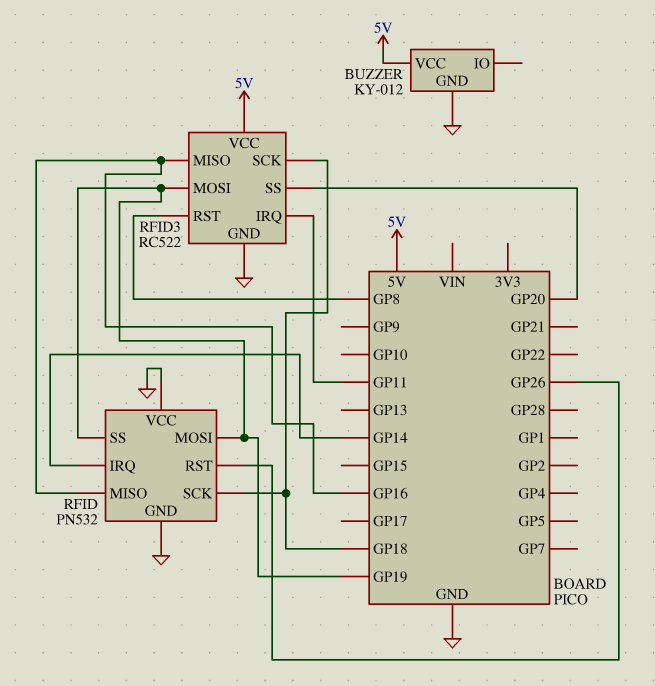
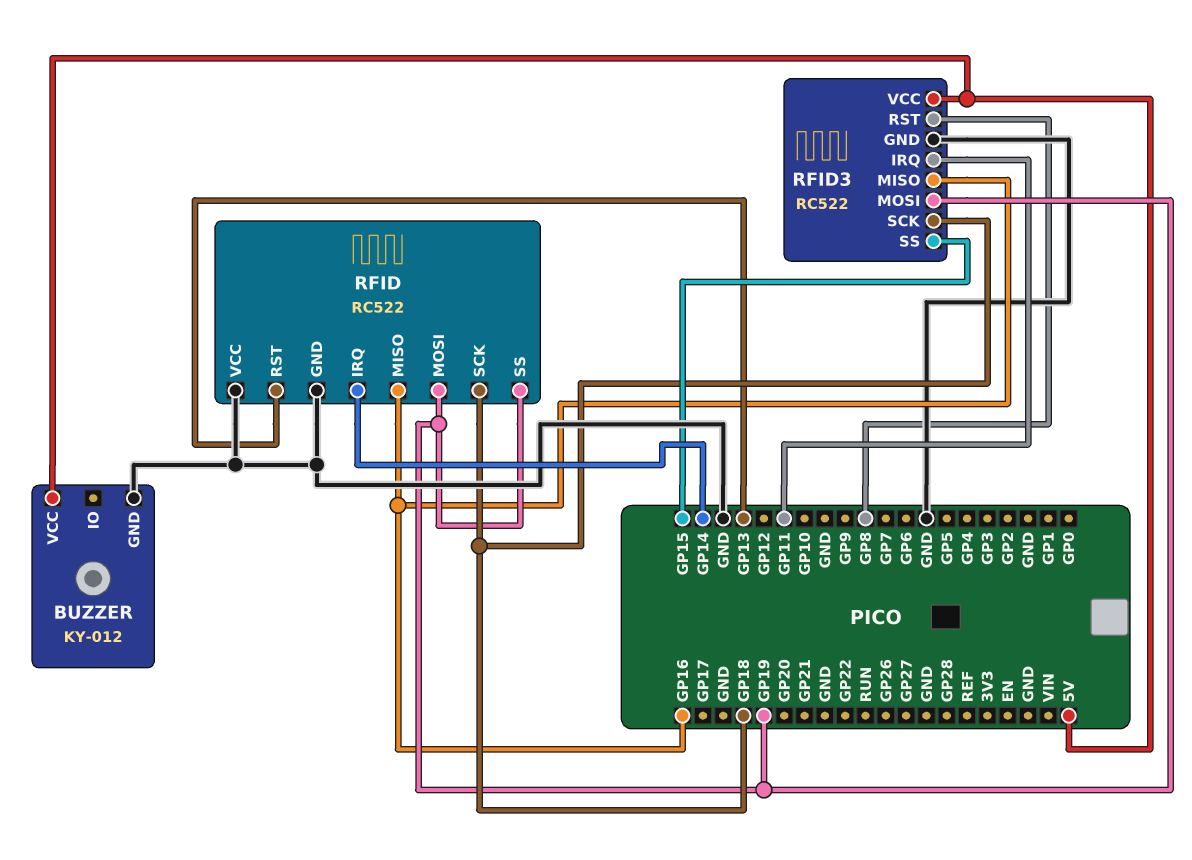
RFID: PN532 -> RC522
RFID pin RST: GP26 -> GP13
RFID3 pin SS: GP20 -> GP15

